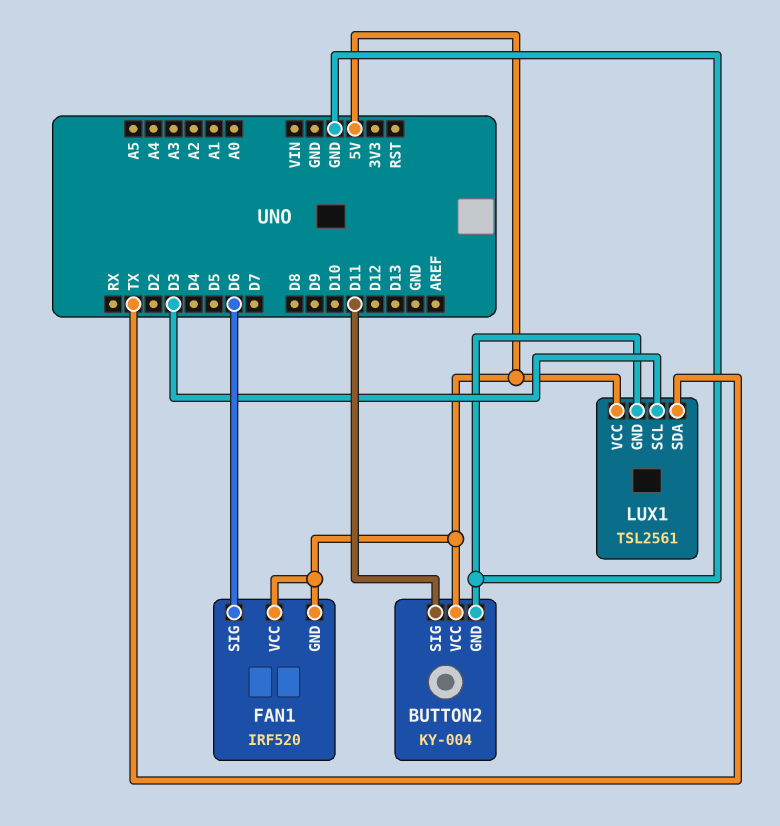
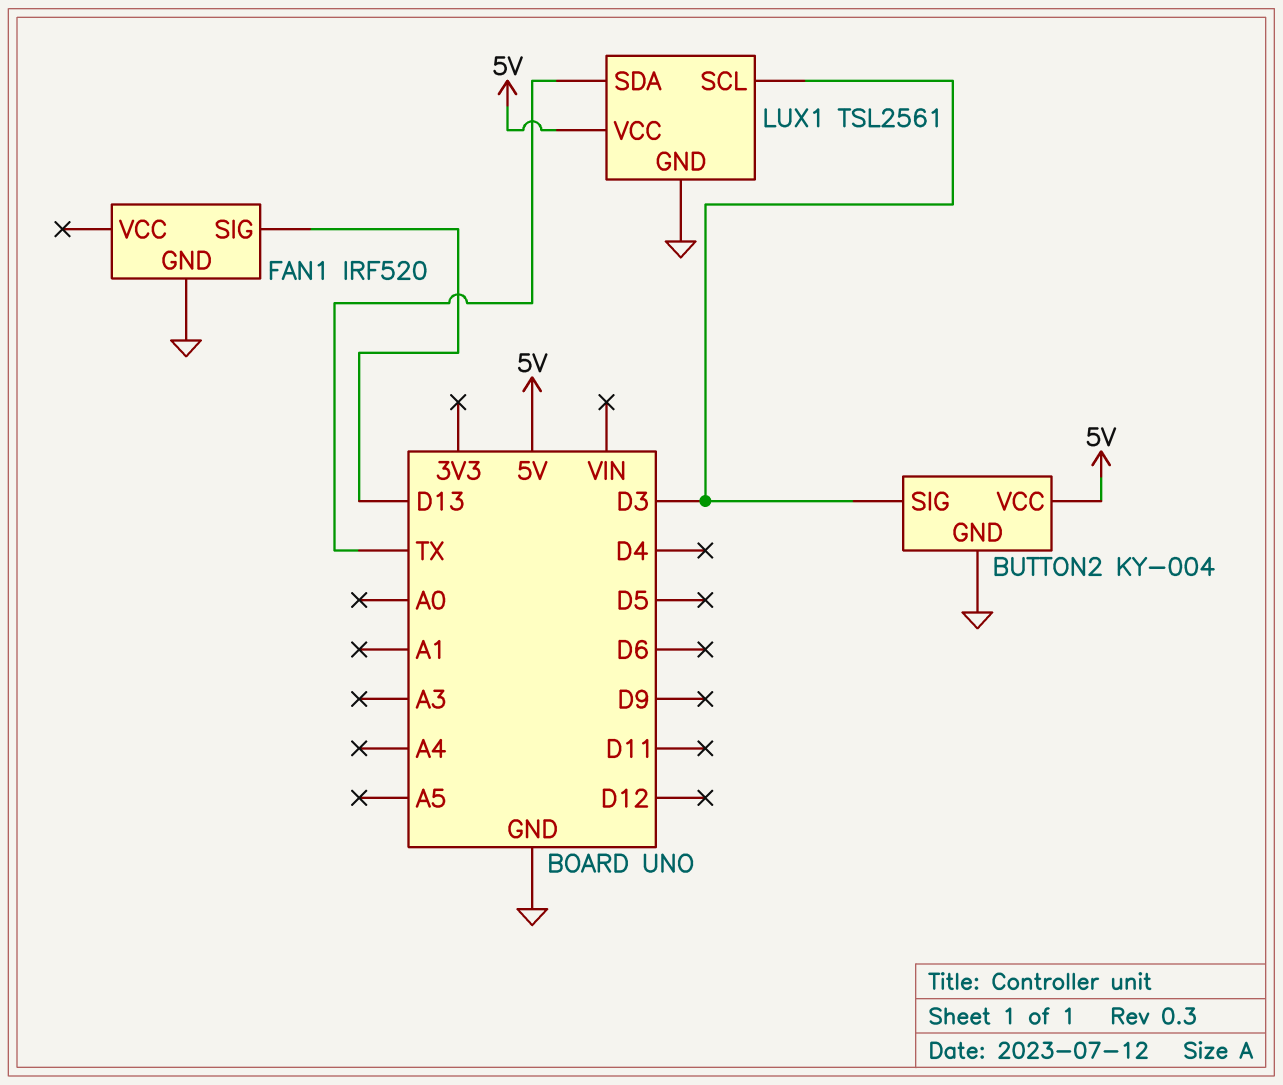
BUTTON2 pin SIG: D11 -> D3
FAN1 pin GND: 5V -> GND
FAN1 pin SIG: D6 -> D13
FAN1 pin VCC: 5V -> none

